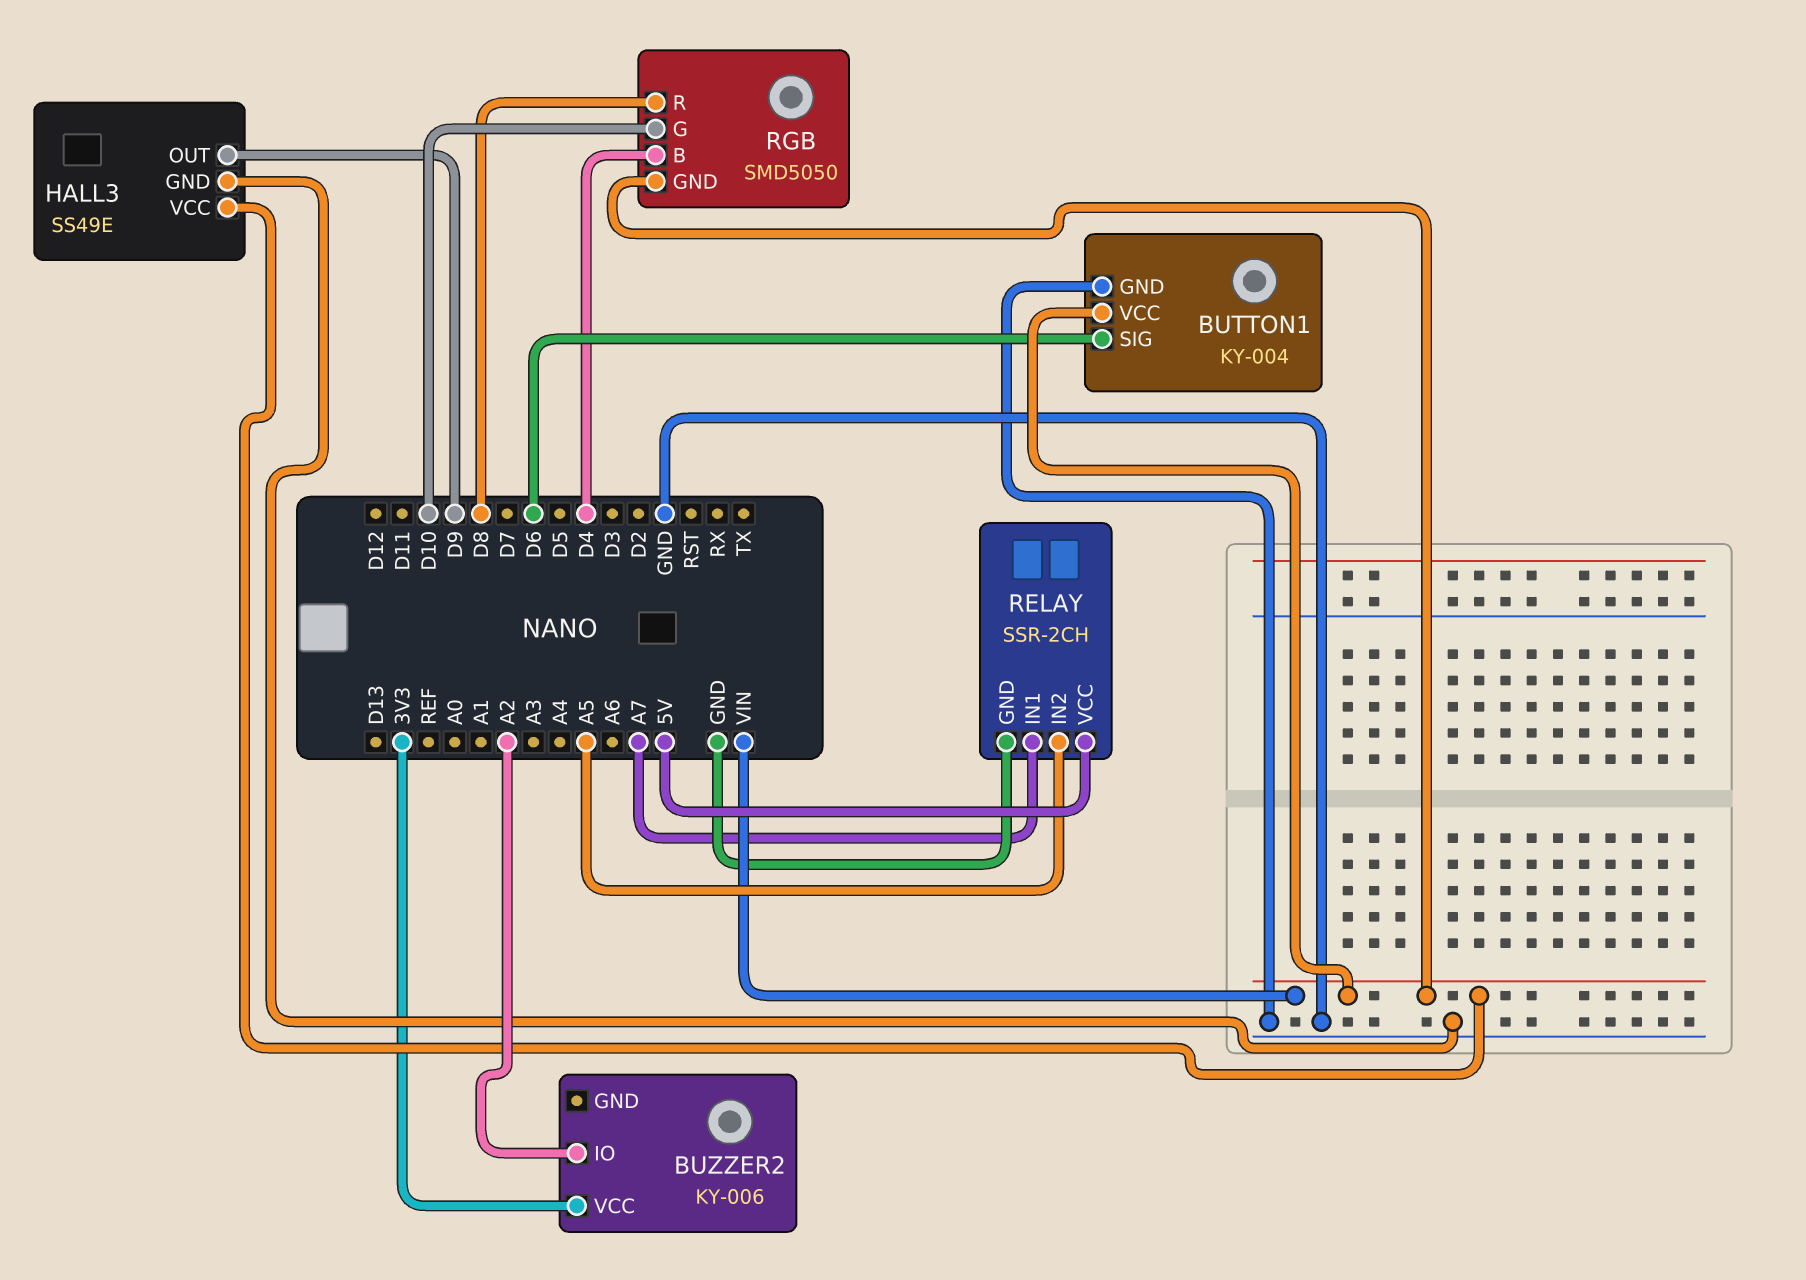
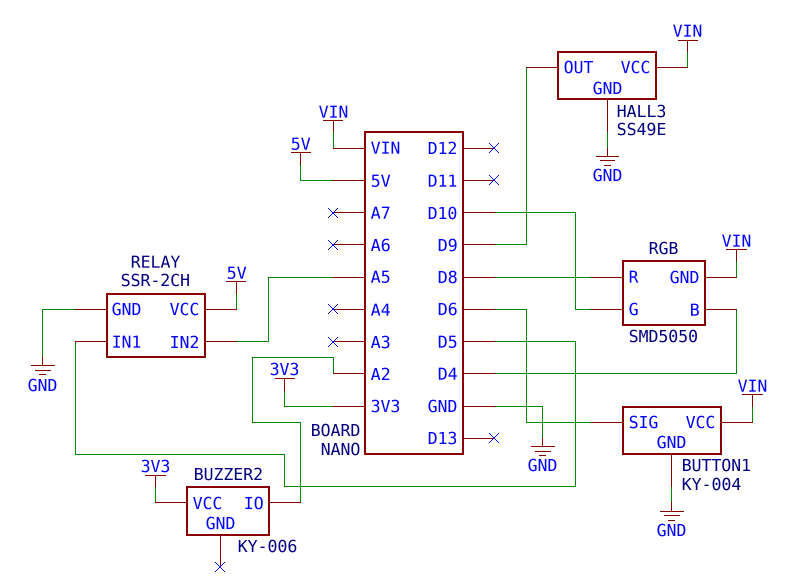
RELAY pin IN1: A7 -> D5

